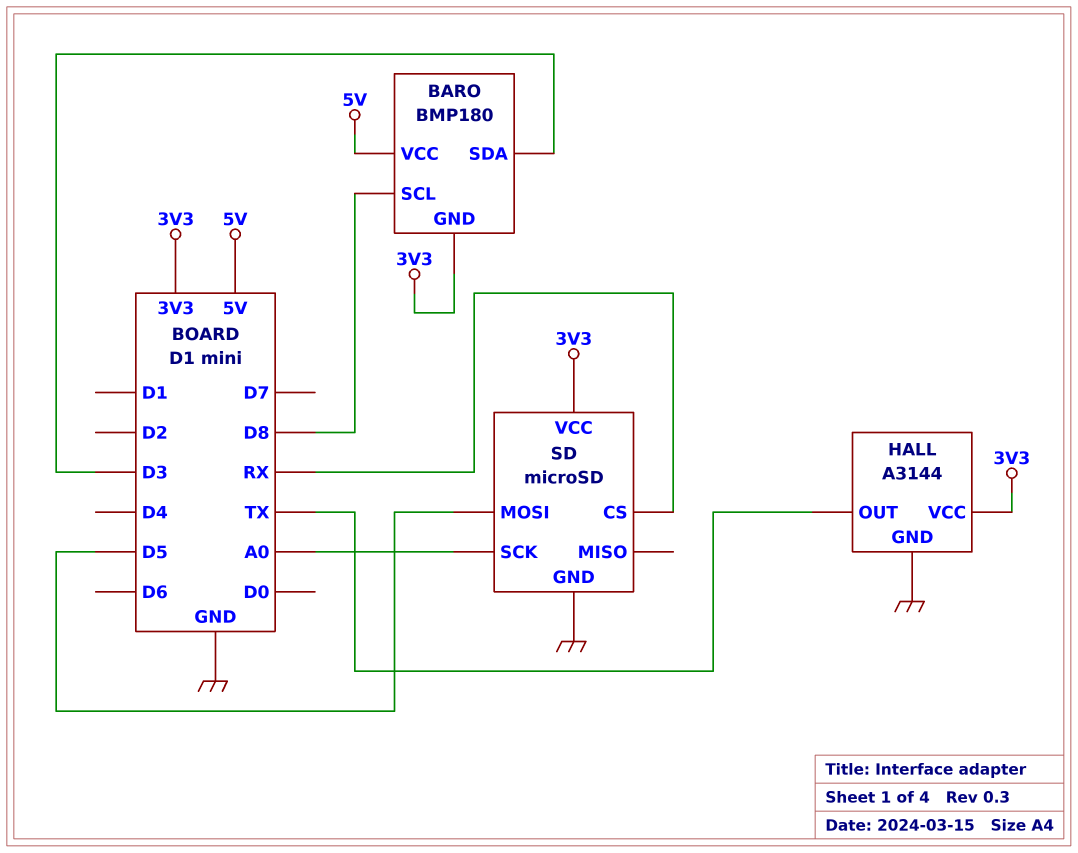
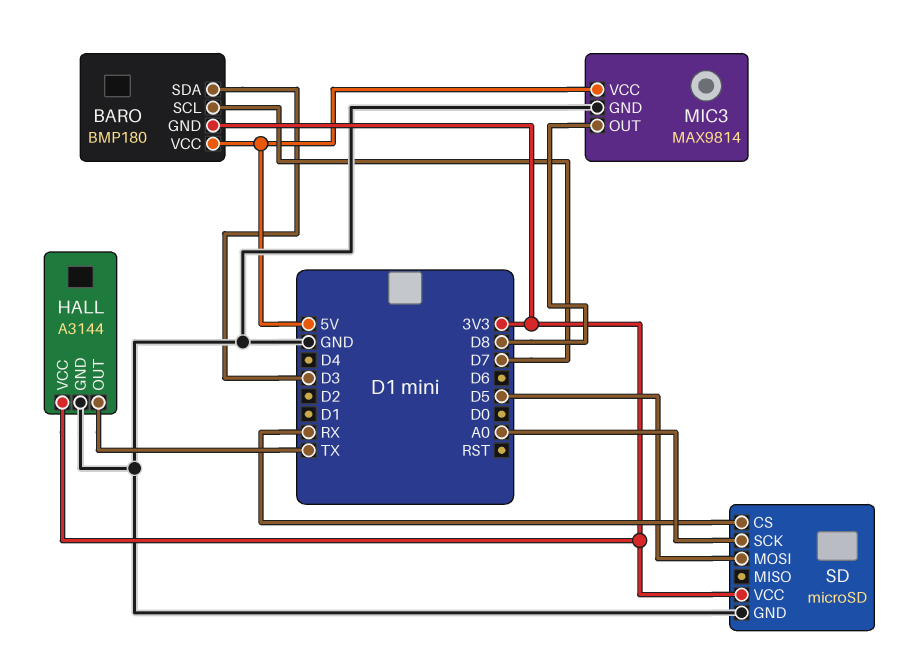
BARO pin SCL: D8 -> D7
MIC3: none -> MAX9814
MIC3 pin GND: none -> GND
MIC3 pin OUT: none -> D8
MIC3 pin VCC: none -> 5V

